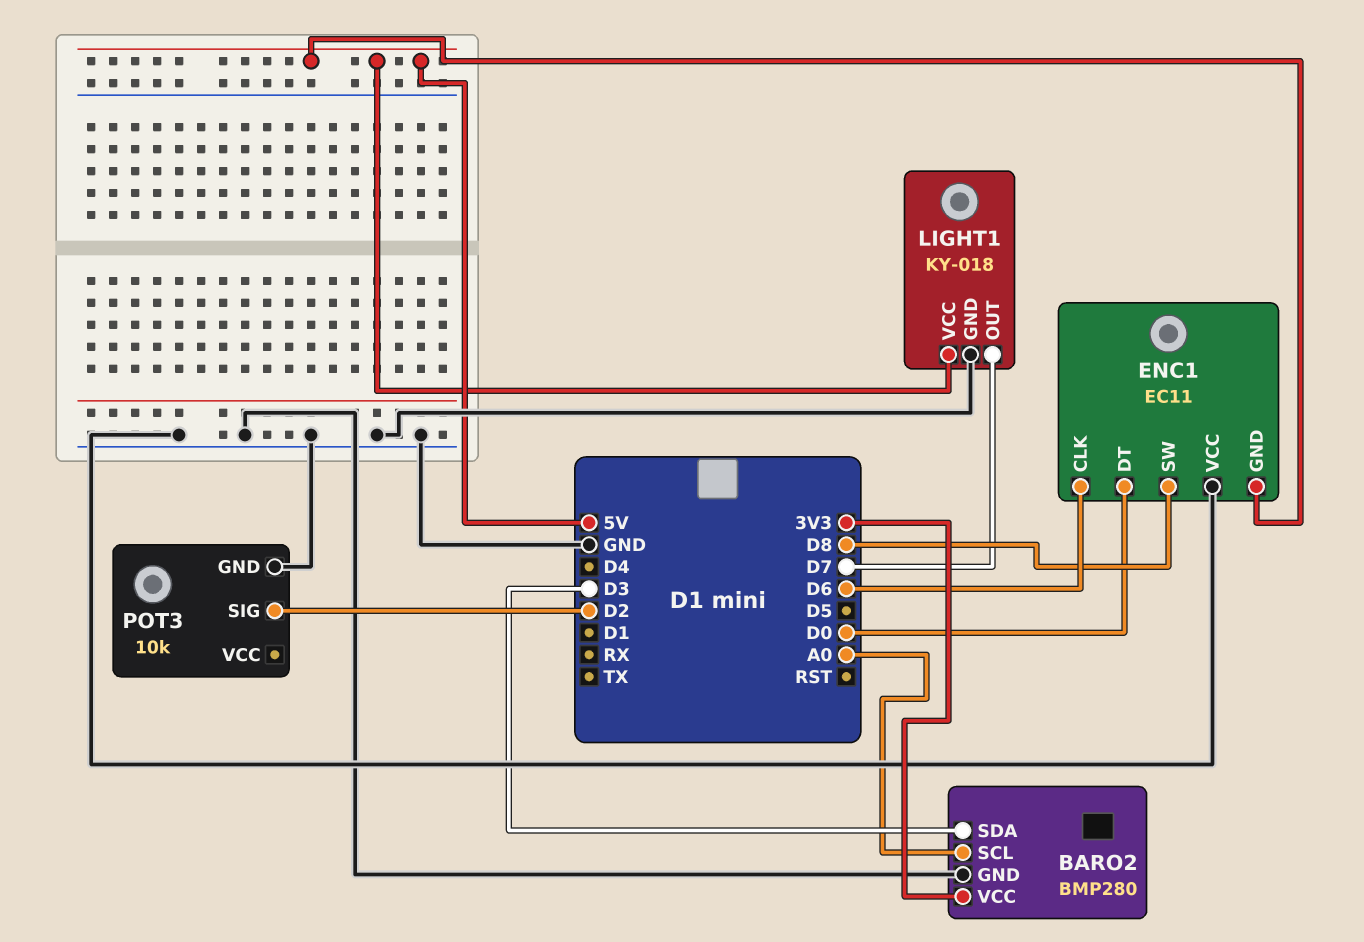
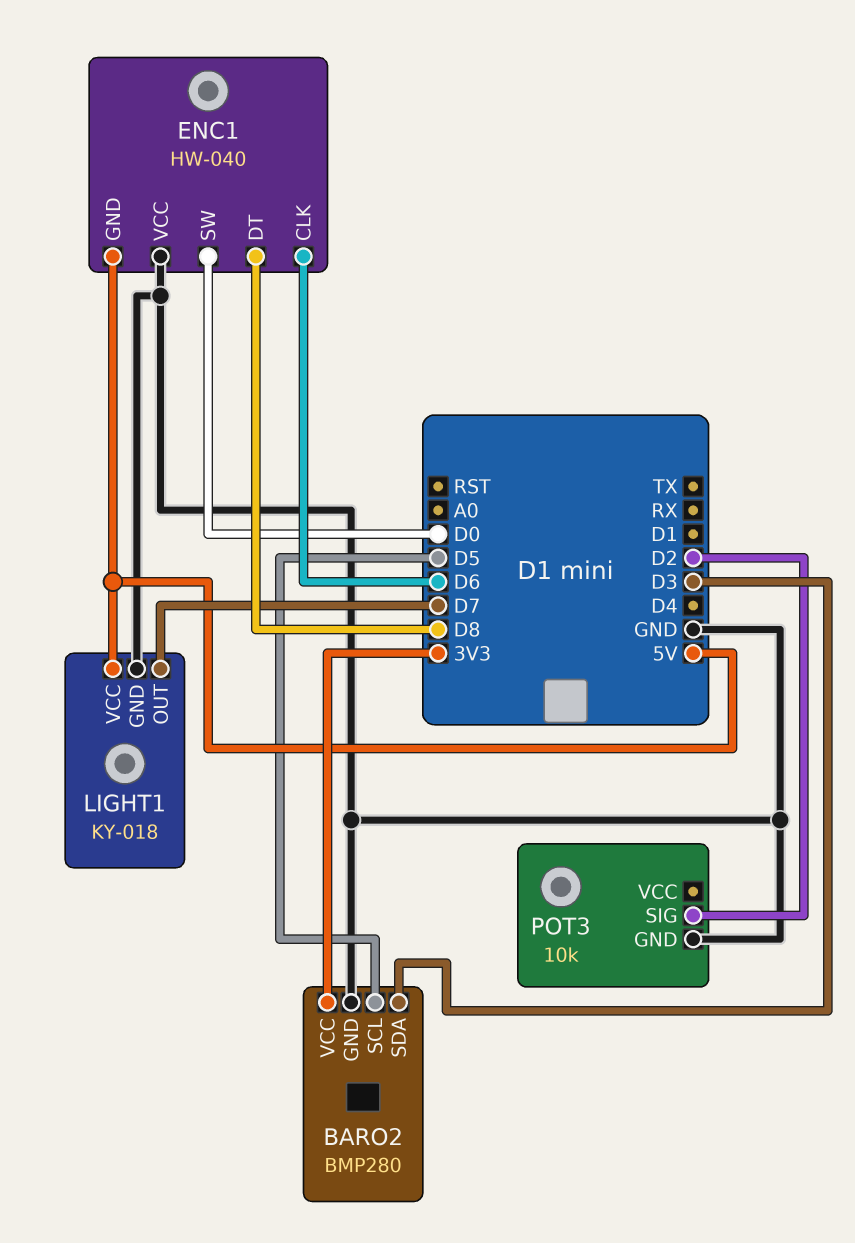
BARO2 pin SCL: A0 -> D5
ENC1: EC11 -> HW-040
ENC1 pin DT: D0 -> D8
ENC1 pin SW: D8 -> D0

